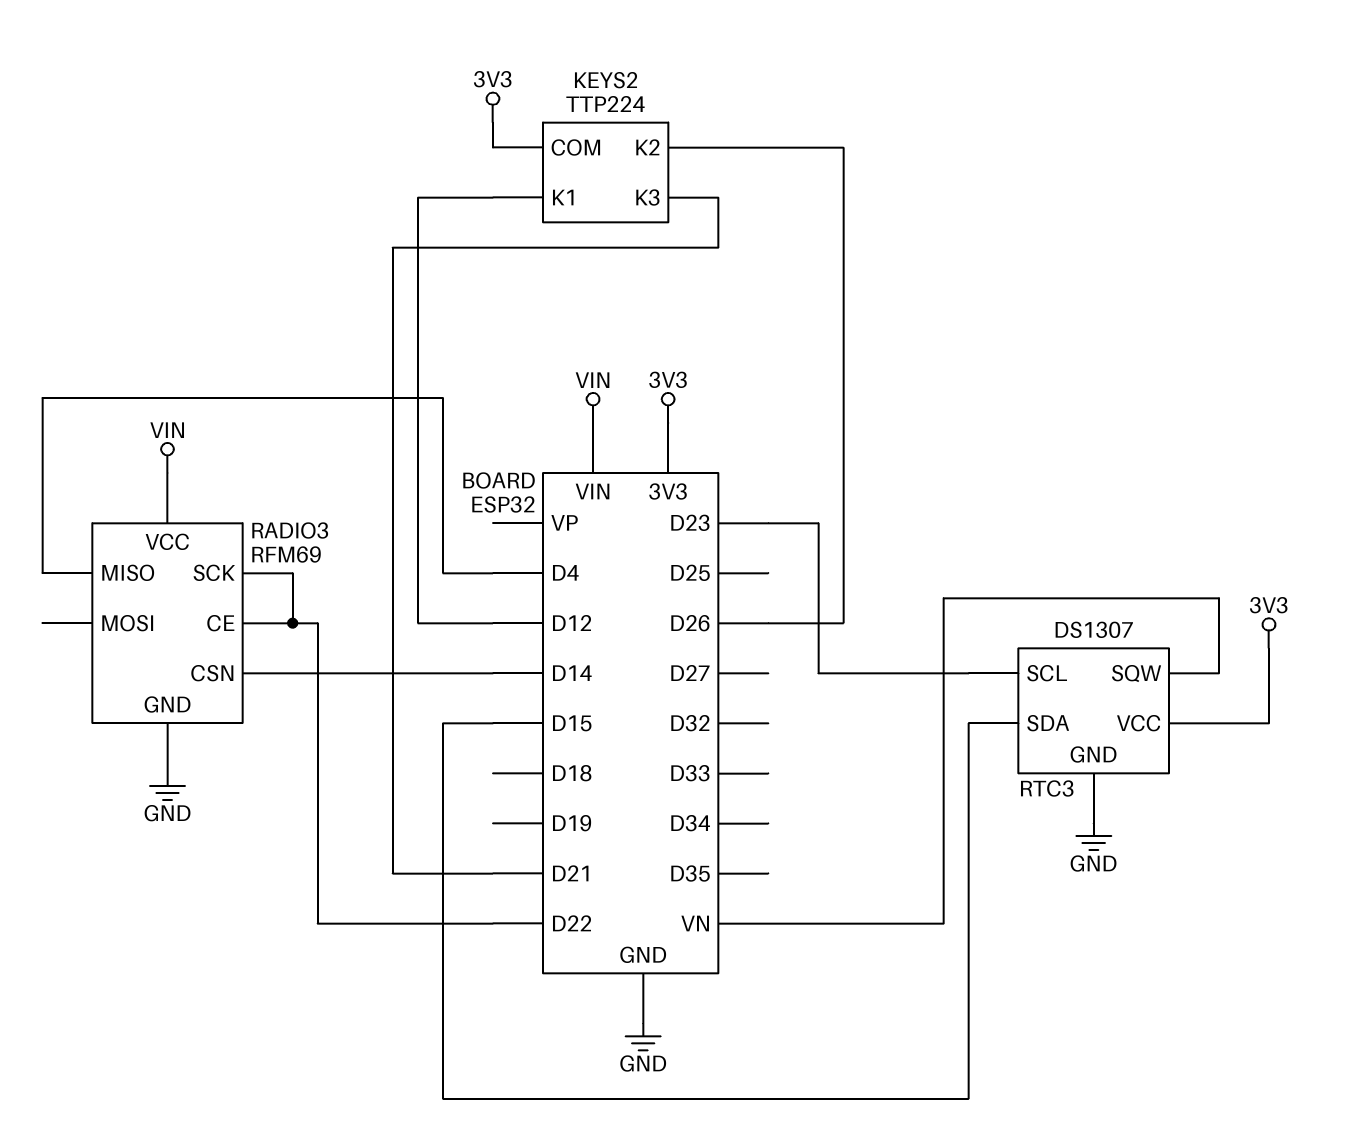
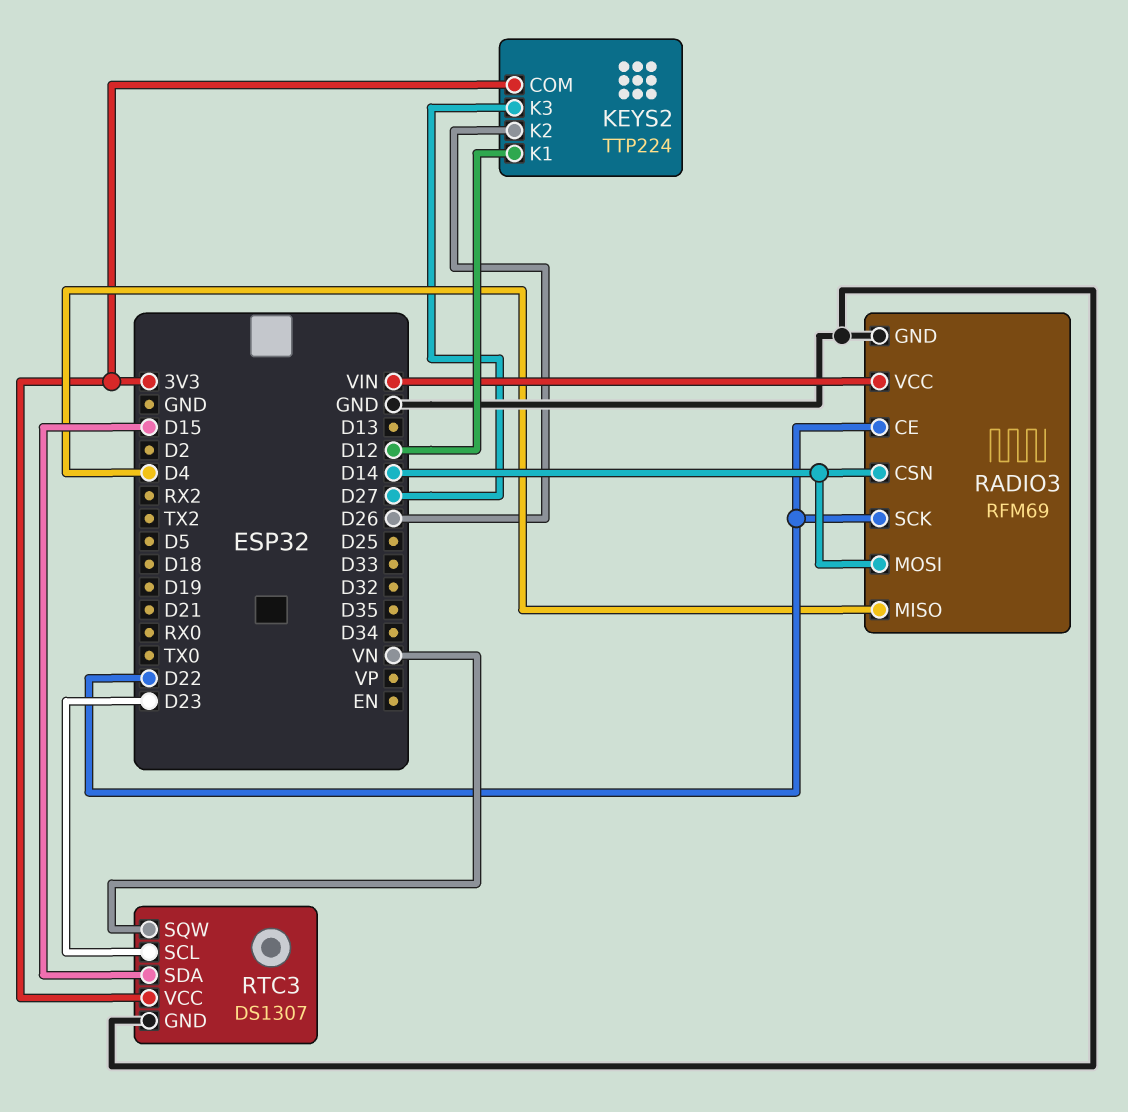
KEYS2 pin K3: D21 -> D27
RADIO3 pin MOSI: none -> D14

